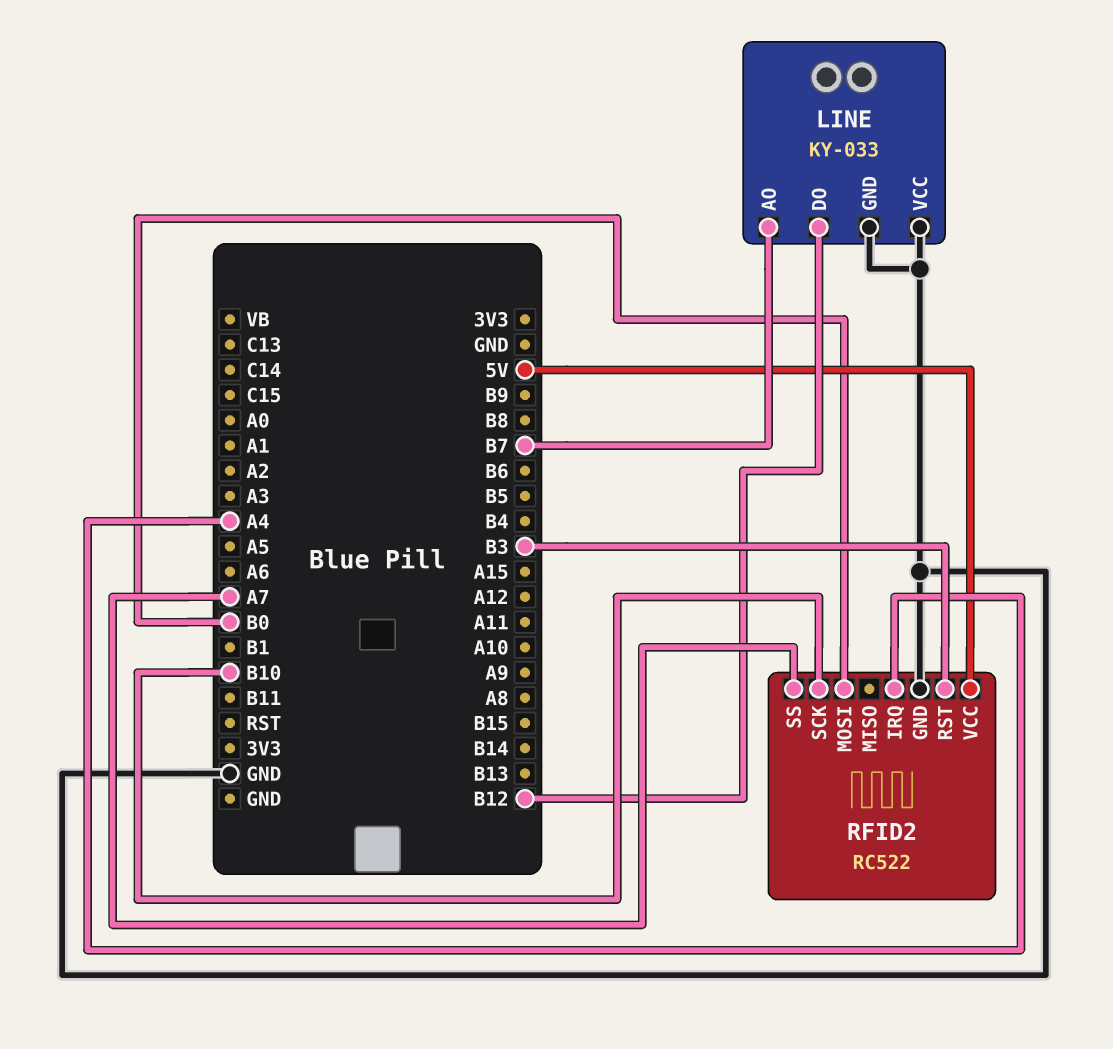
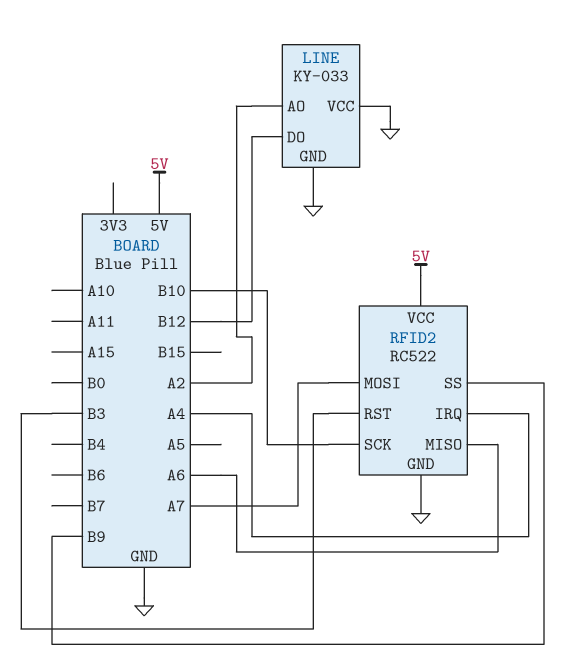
LINE pin AO: B7 -> A2
RFID2 pin MISO: none -> A6
RFID2 pin MOSI: B0 -> A7
RFID2 pin SS: A7 -> B9

